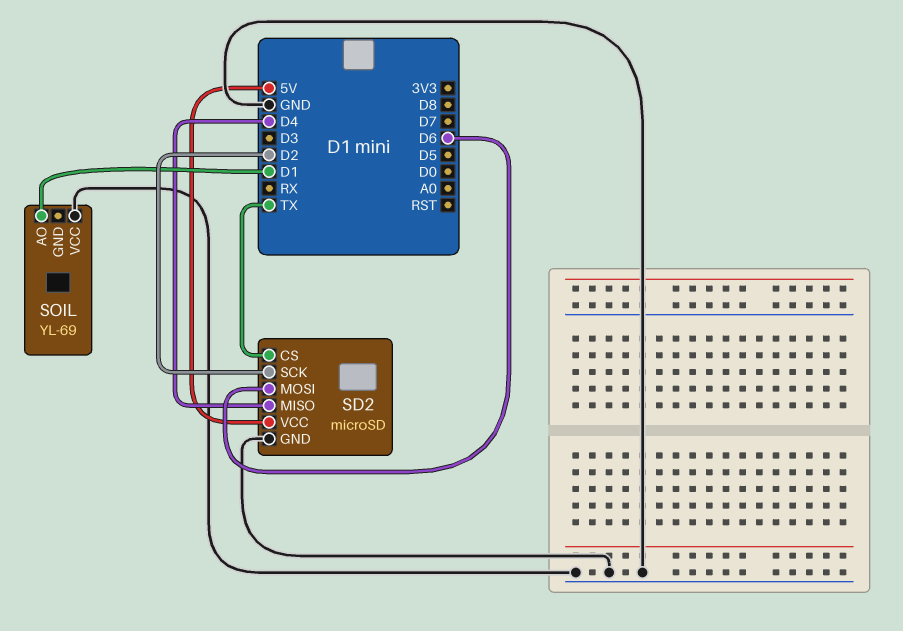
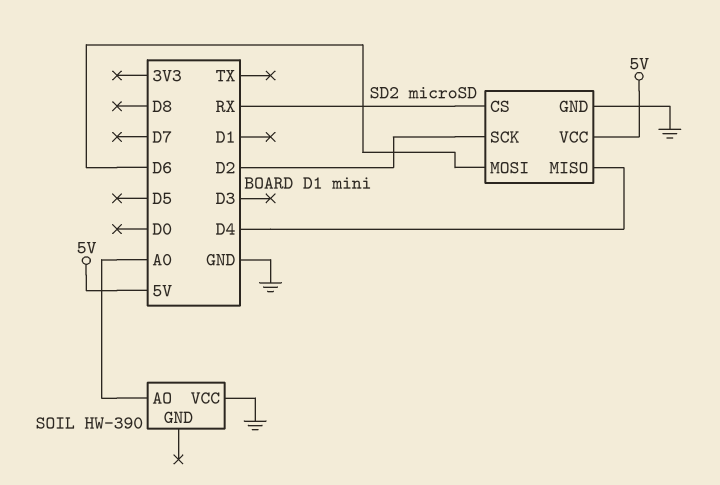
SD2 pin CS: TX -> RX
SOIL: YL-69 -> HW-390
SOIL pin AO: D1 -> A0

